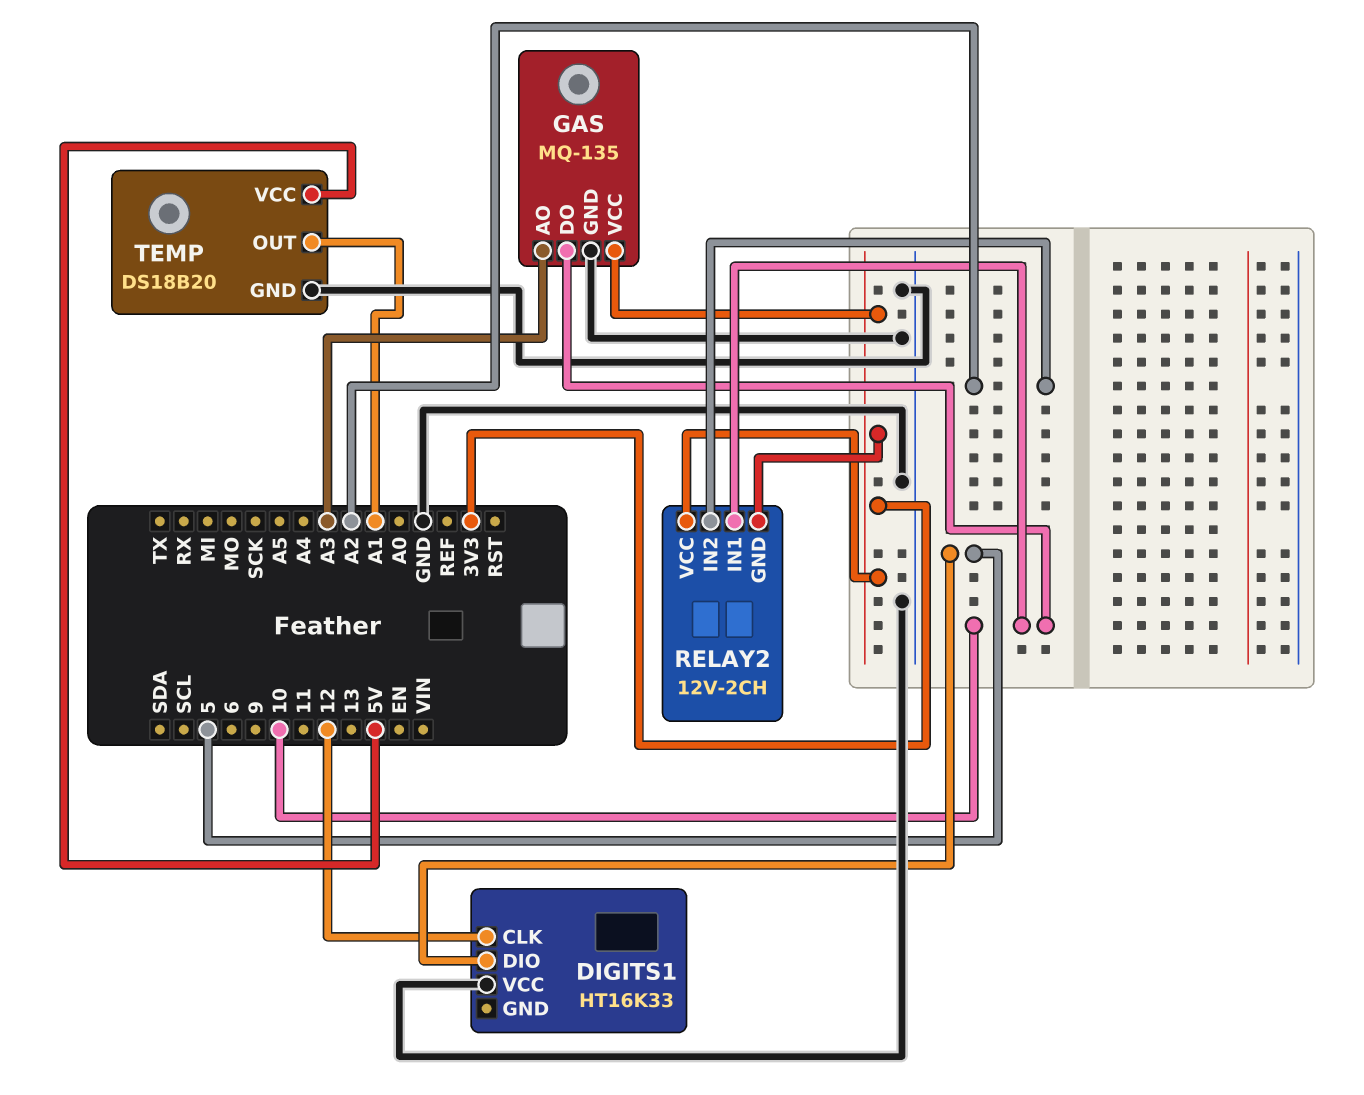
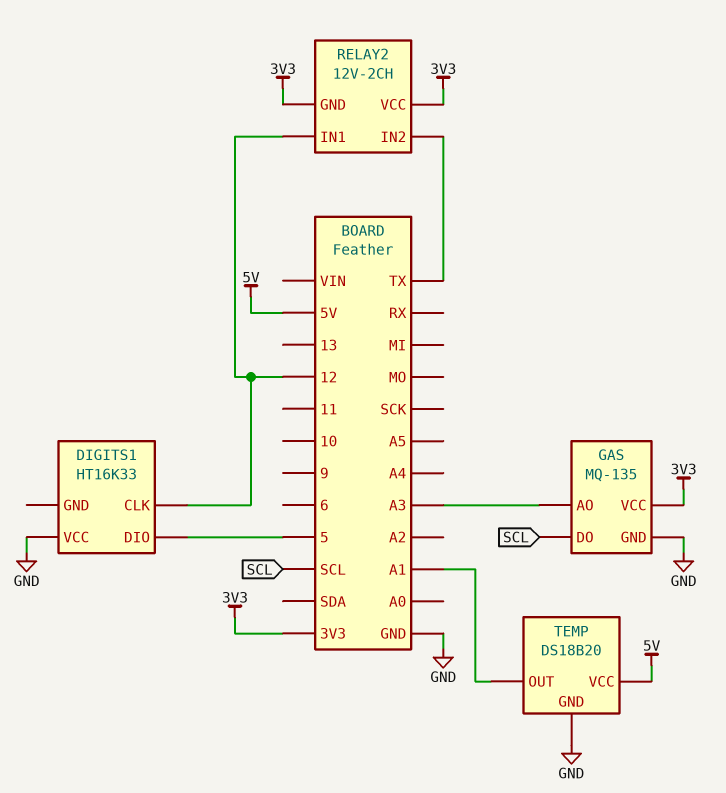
GAS pin DO: 10 -> SCL
RELAY2 pin IN1: 10 -> 12
RELAY2 pin IN2: A2 -> TX

